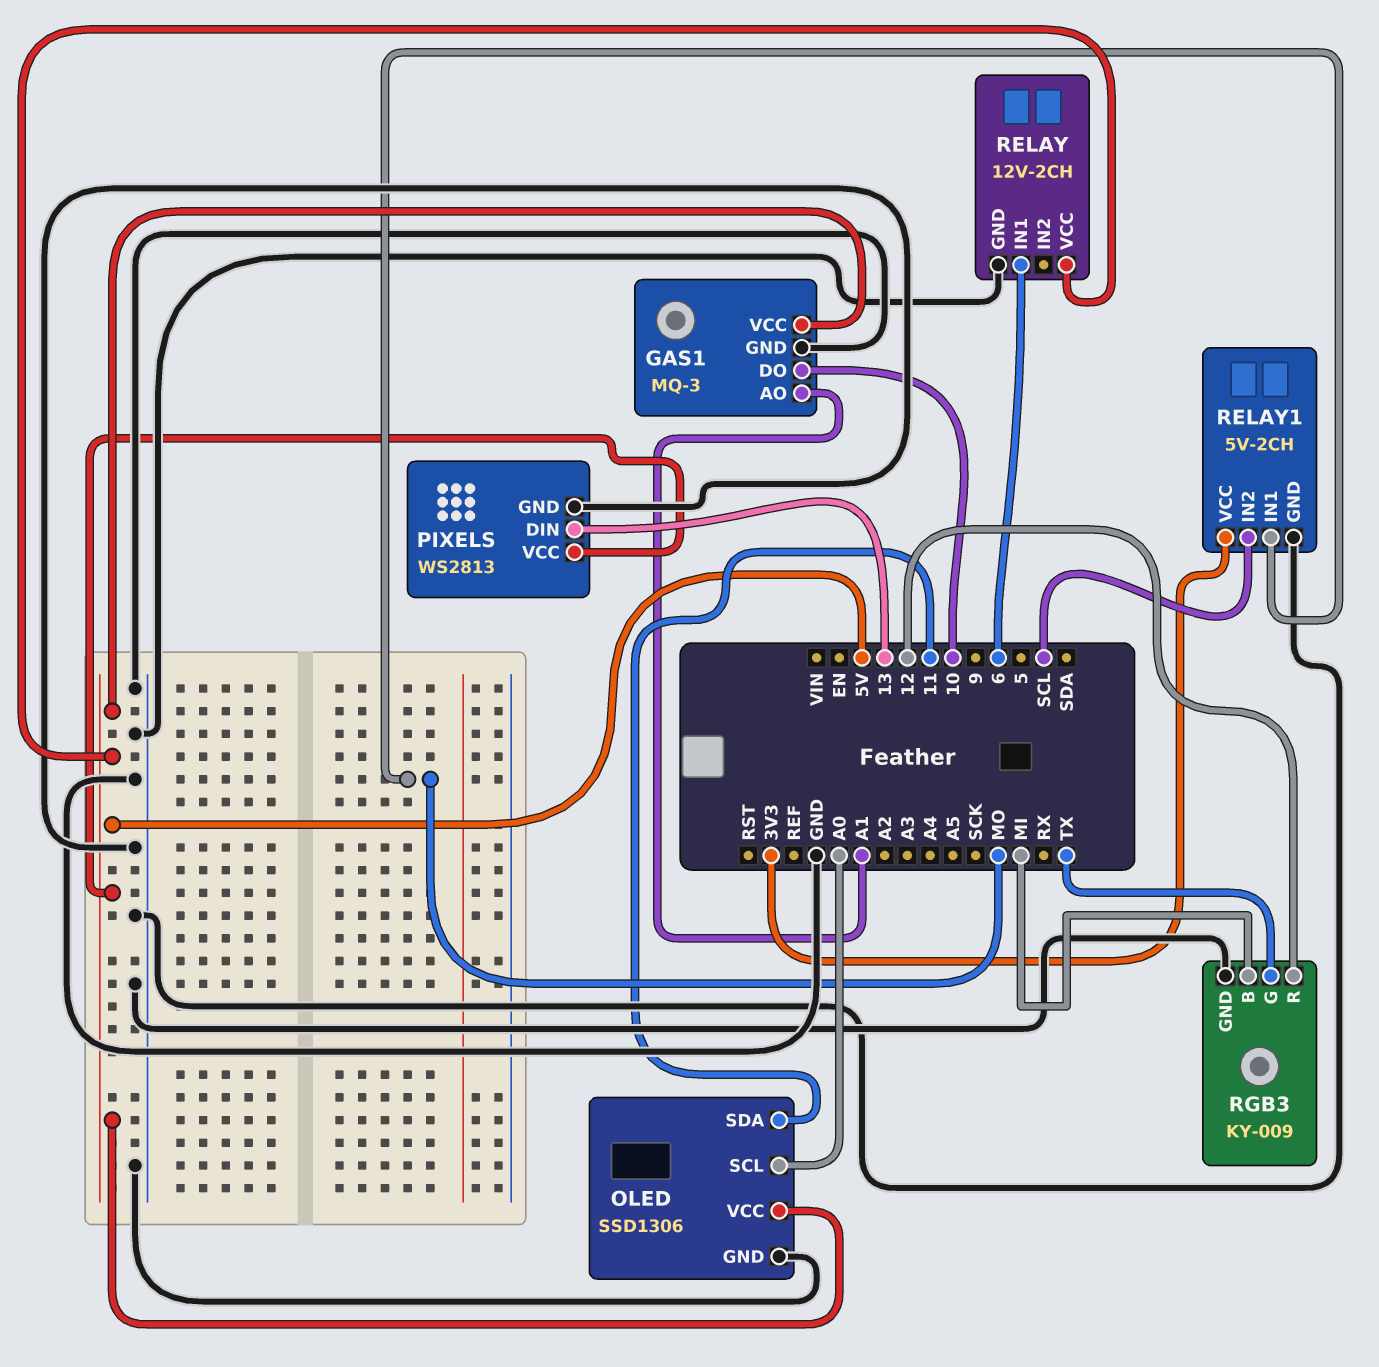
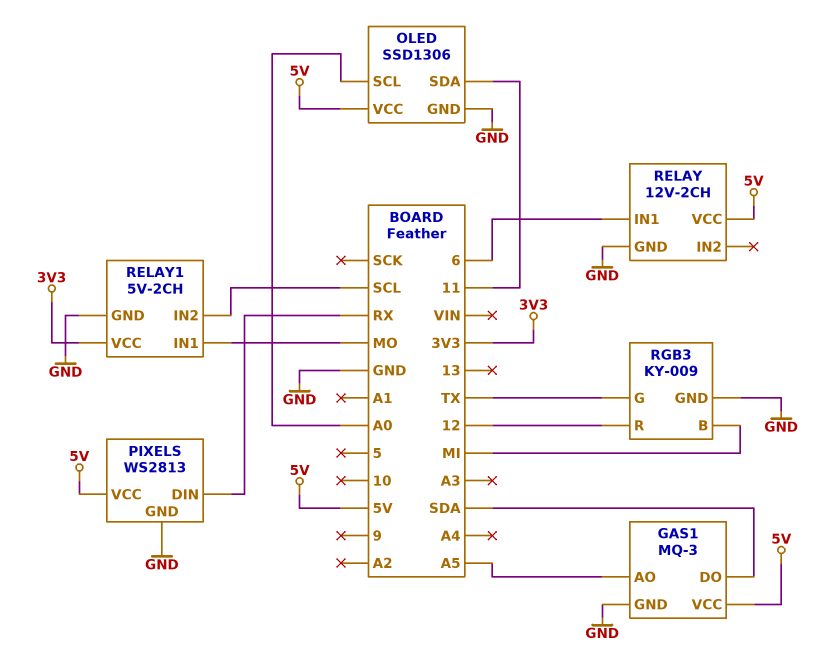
GAS1 pin AO: A1 -> A5
GAS1 pin DO: 10 -> SDA
PIXELS pin DIN: 13 -> RX

